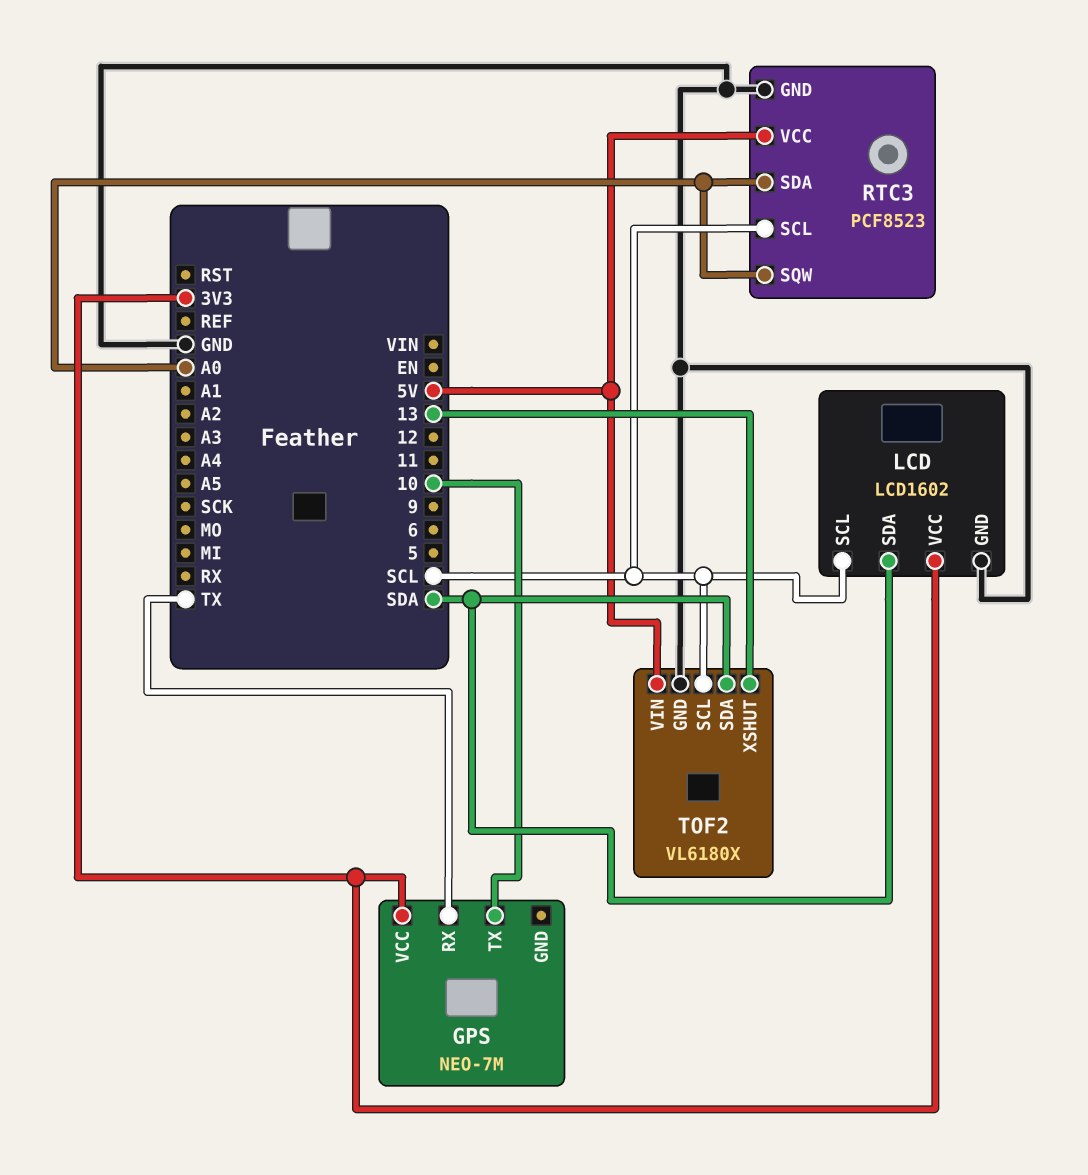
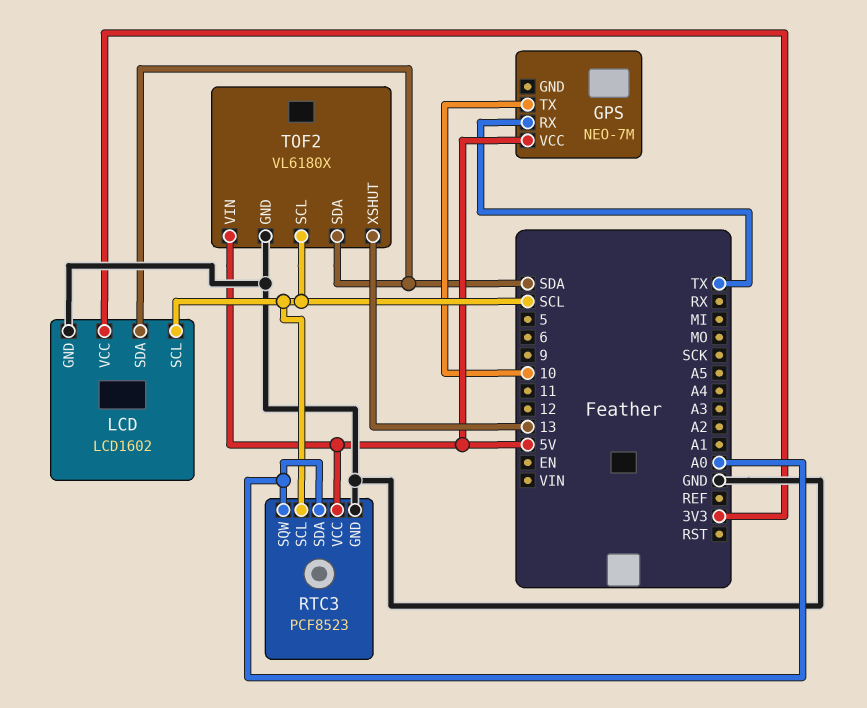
GPS pin VCC: 3V3 -> 5V

